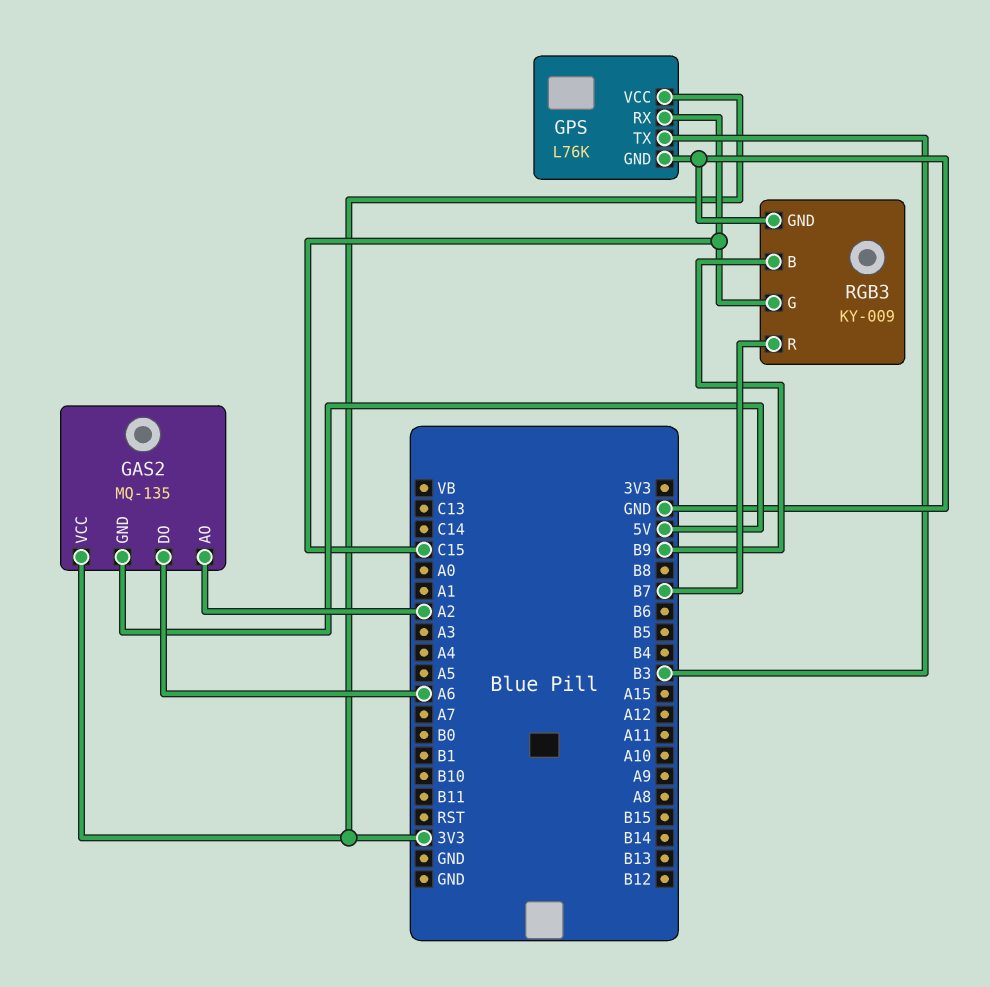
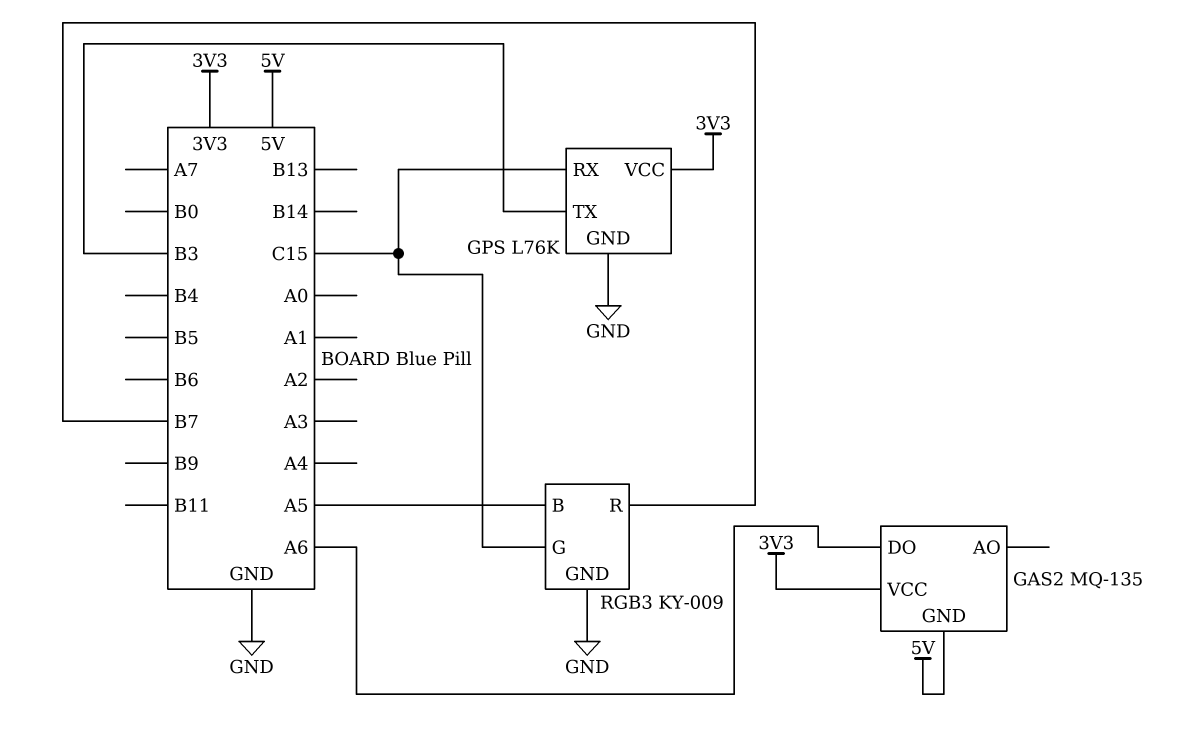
GAS2 pin AO: A2 -> none
RGB3 pin B: B9 -> A5

